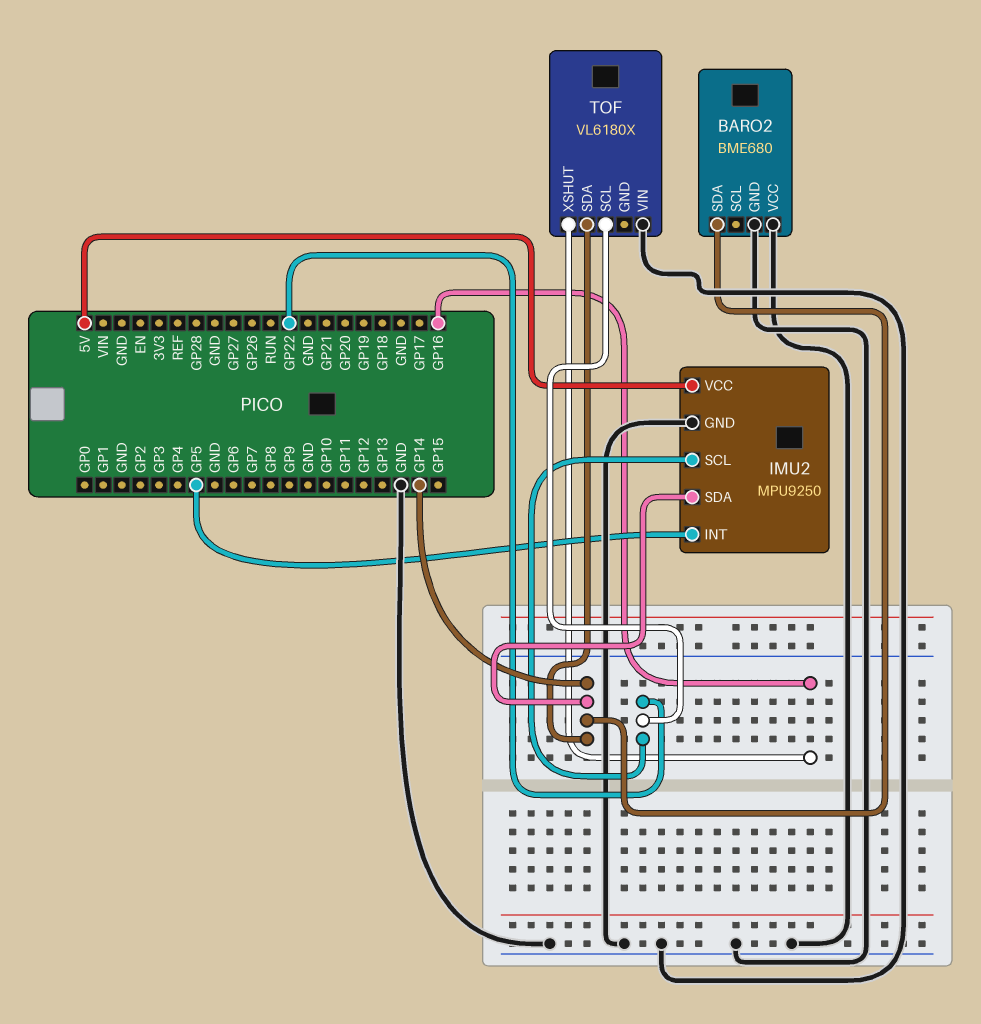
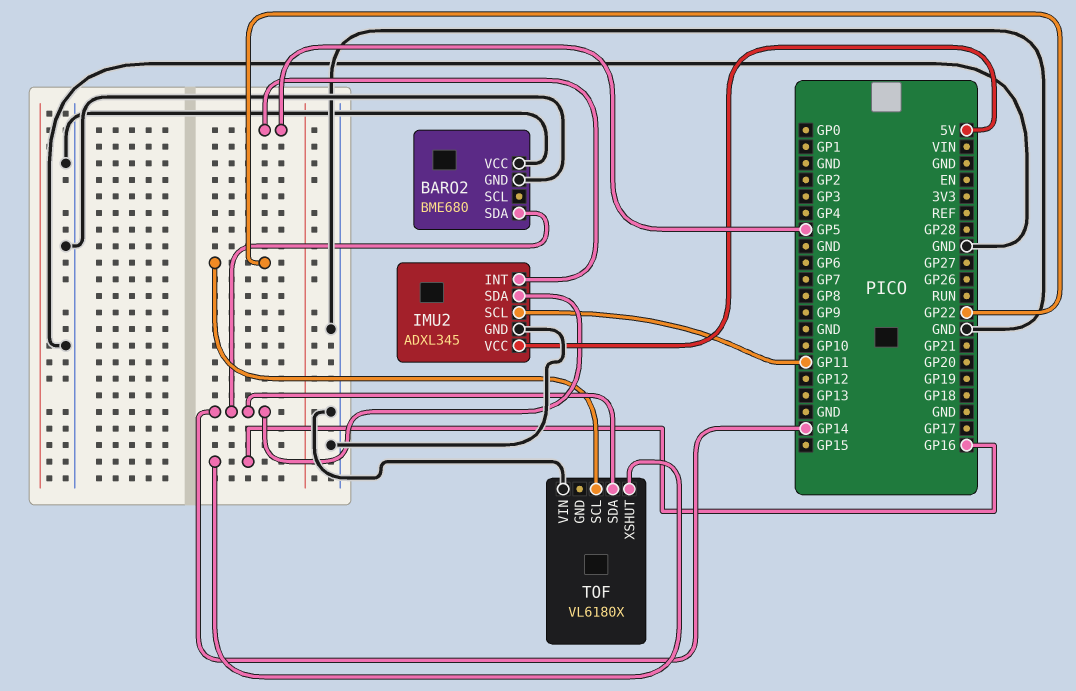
IMU2: MPU9250 -> ADXL345
IMU2 pin SCL: GP22 -> GP11

